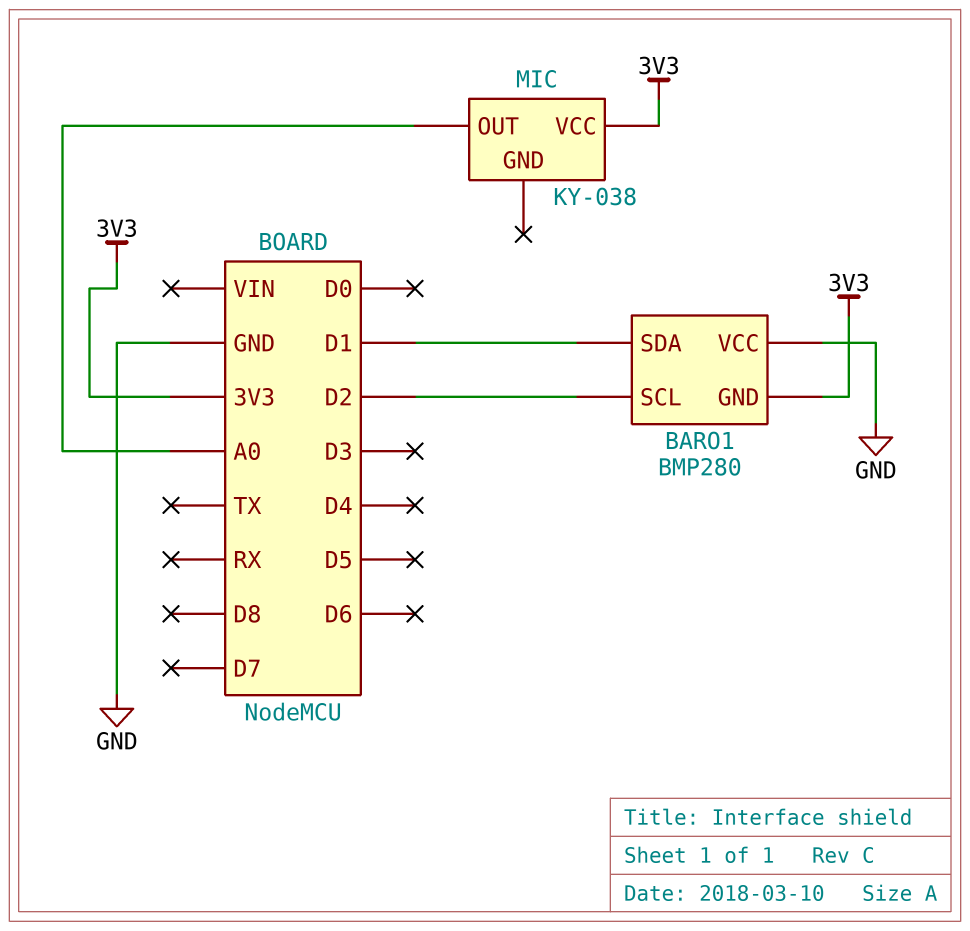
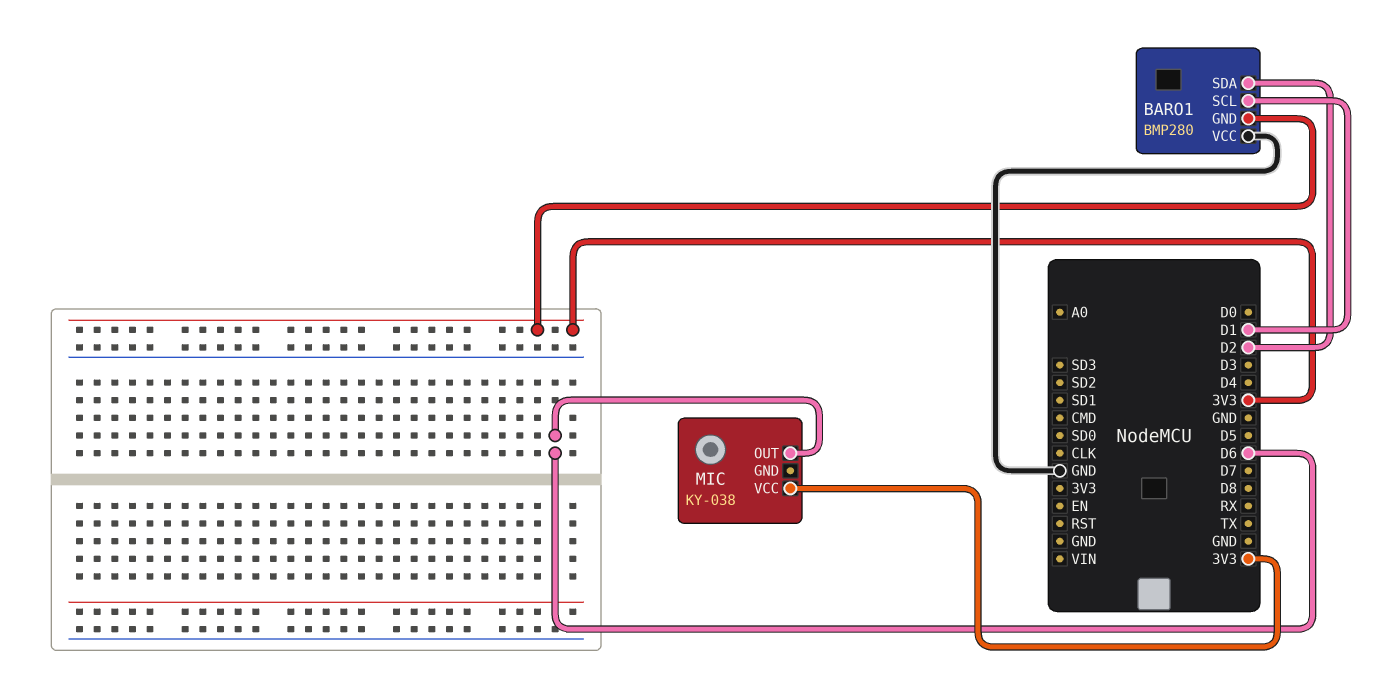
BARO1 pin SCL: D2 -> D1
BARO1 pin SDA: D1 -> D2
MIC pin OUT: A0 -> D6

